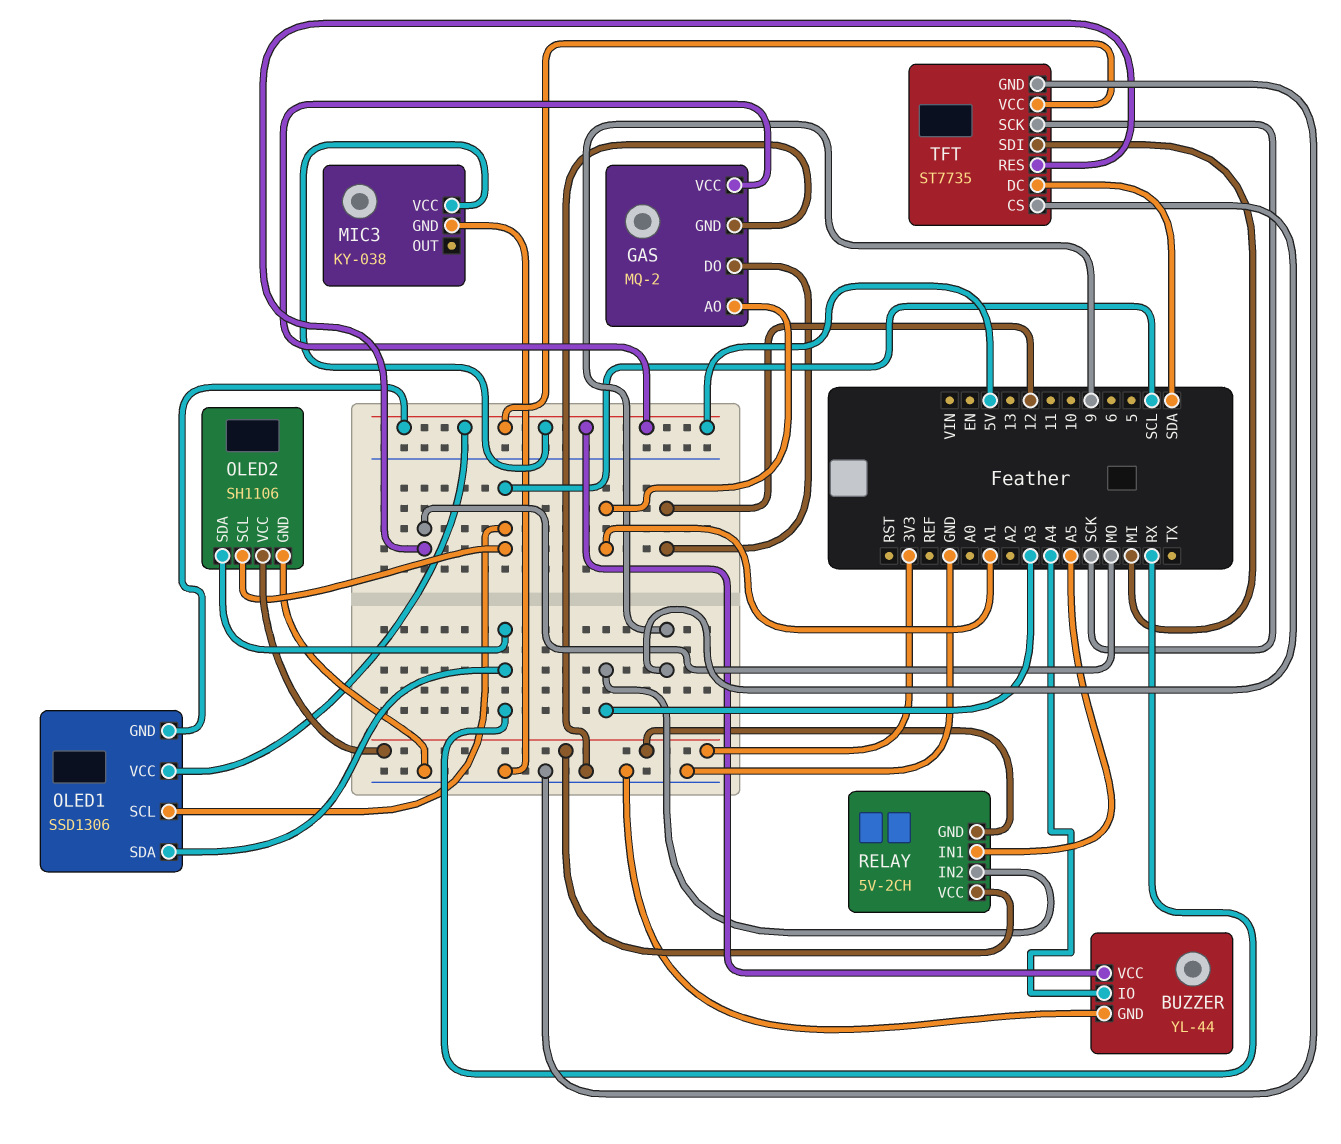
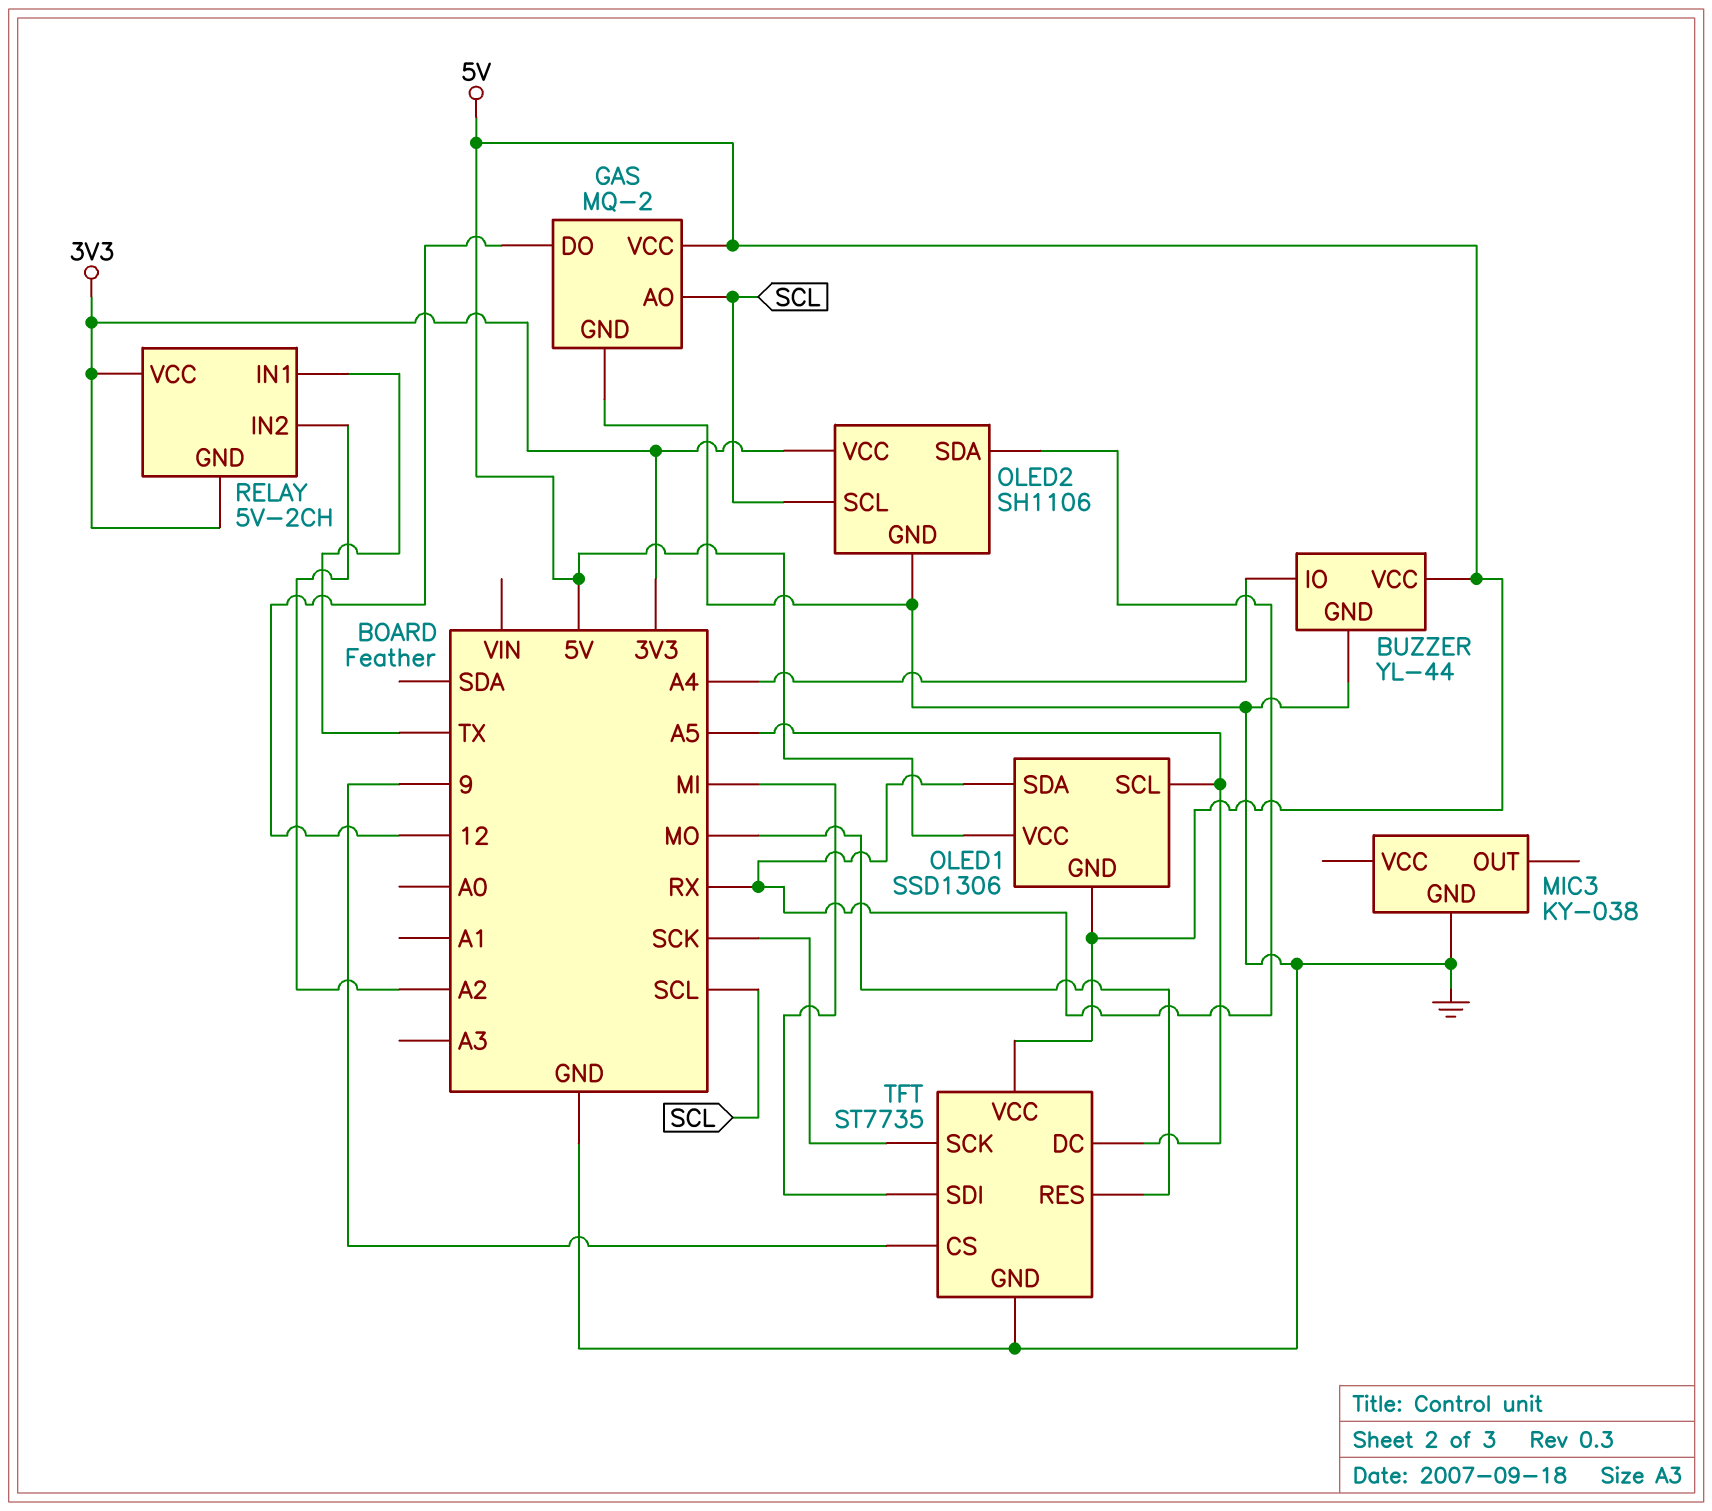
GAS pin AO: A1 -> SCL
MIC3 pin VCC: 5V -> none
OLED1 pin SCL: SCL -> A5
RELAY pin IN1: A5 -> TX
RELAY pin IN2: A3 -> A2
TFT pin DC: SDA -> A5

